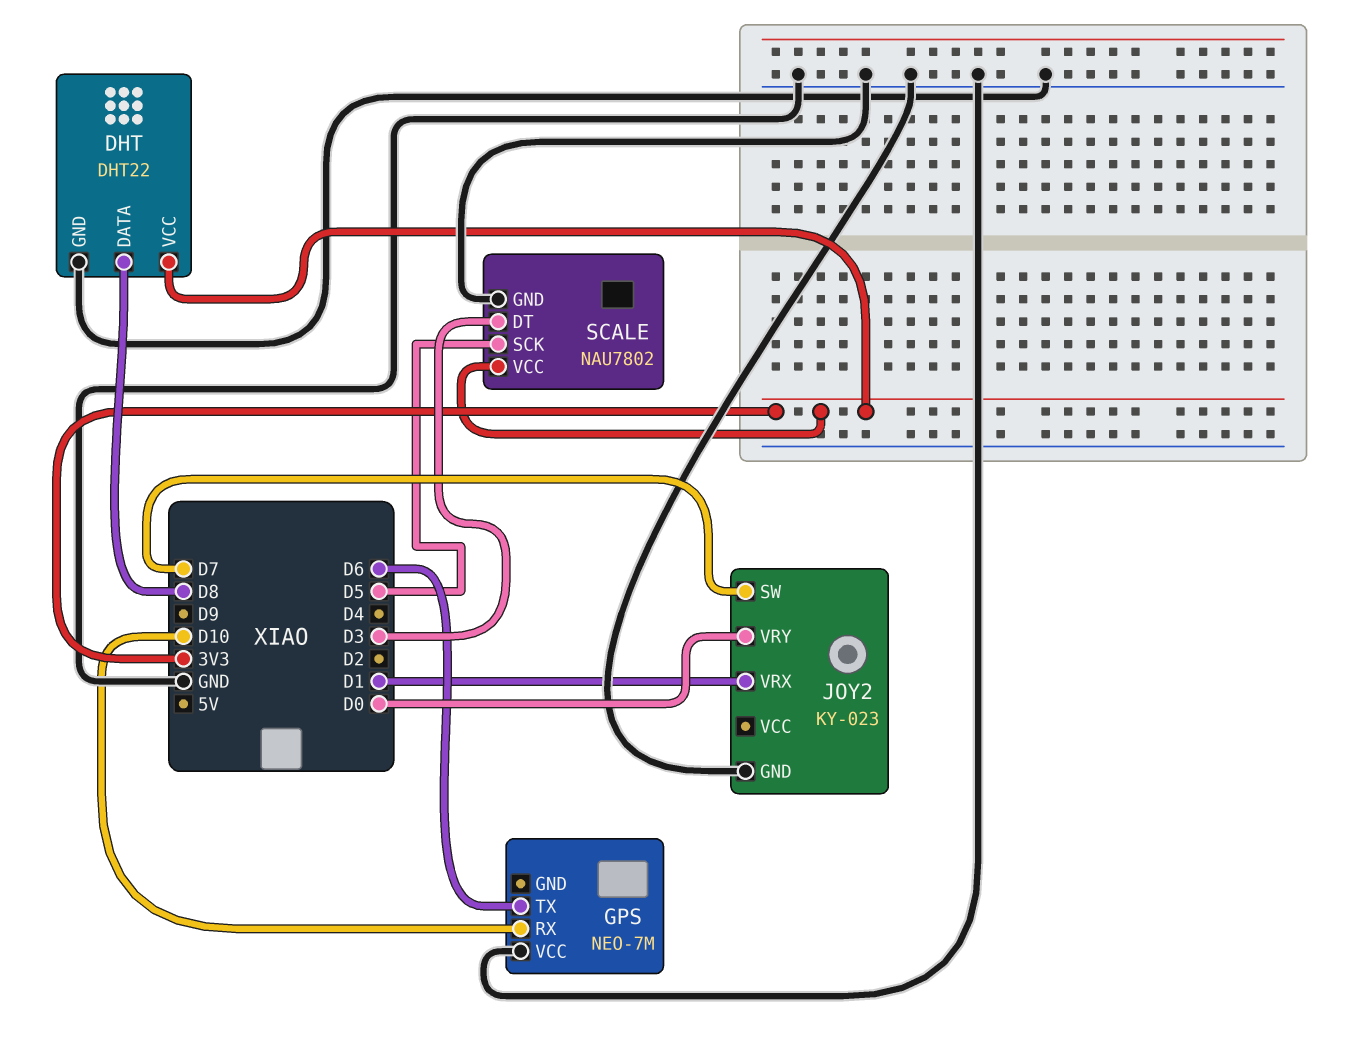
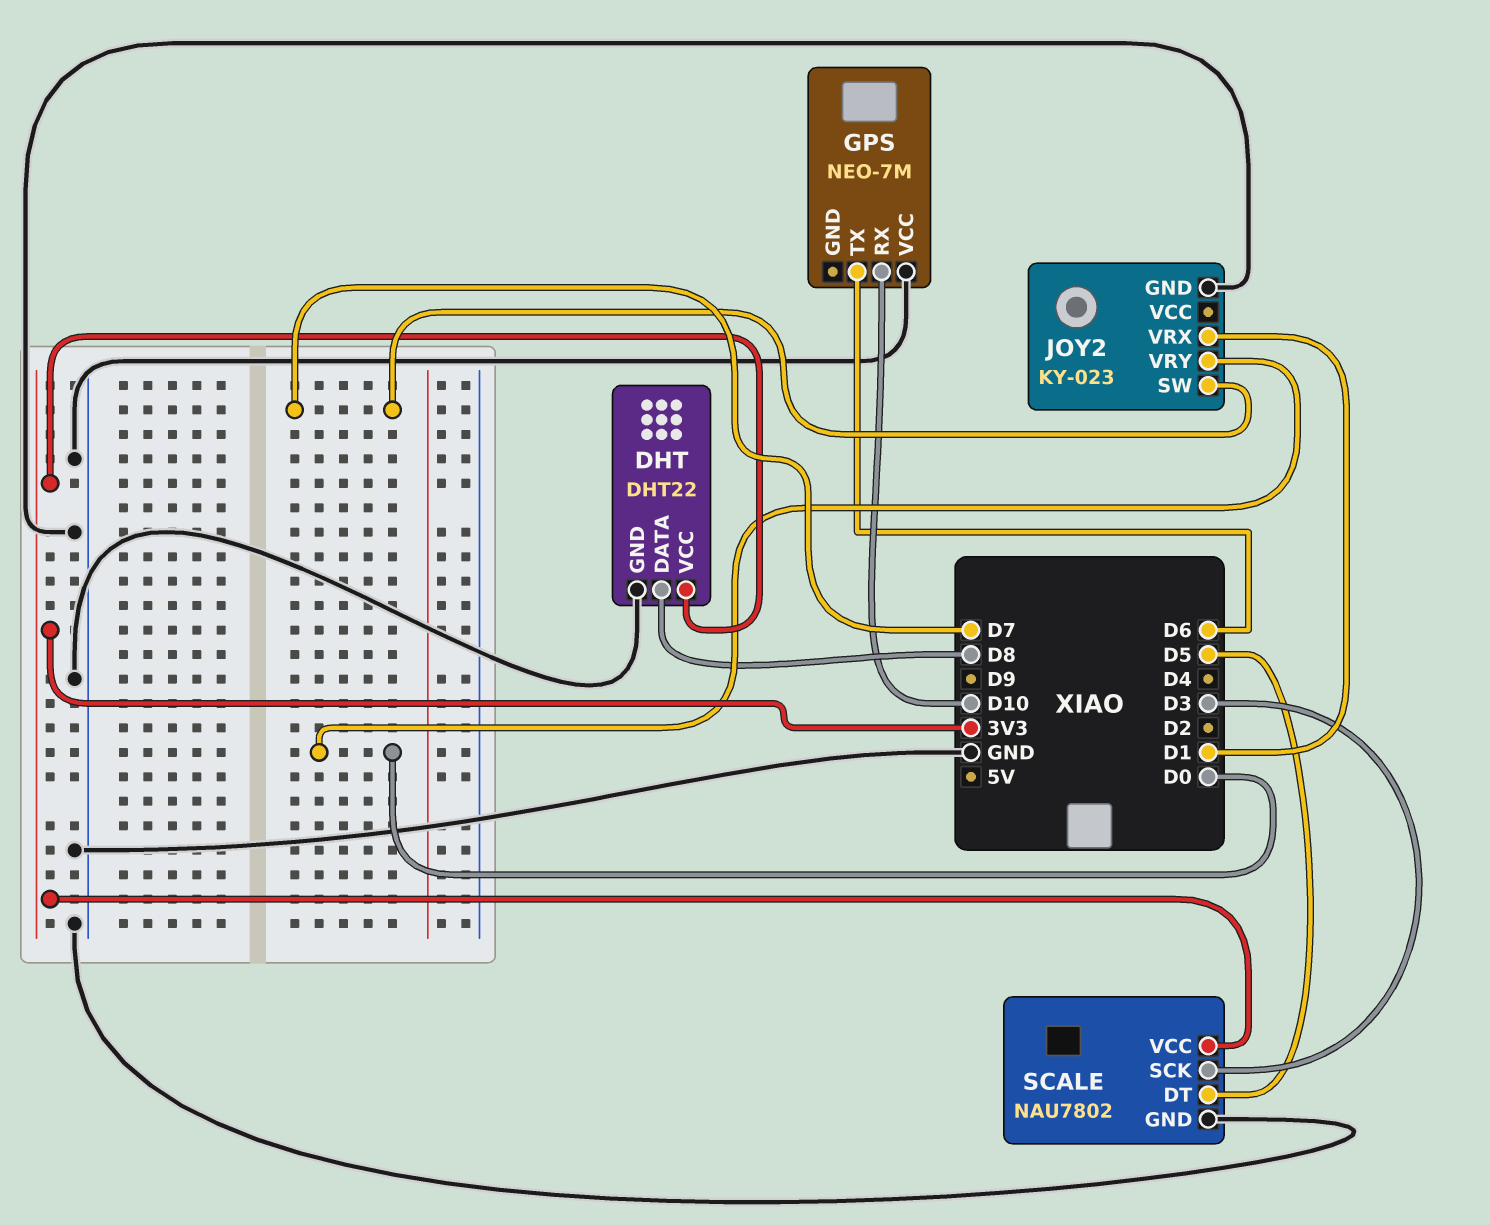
SCALE pin DT: D3 -> D5
SCALE pin SCK: D5 -> D3

